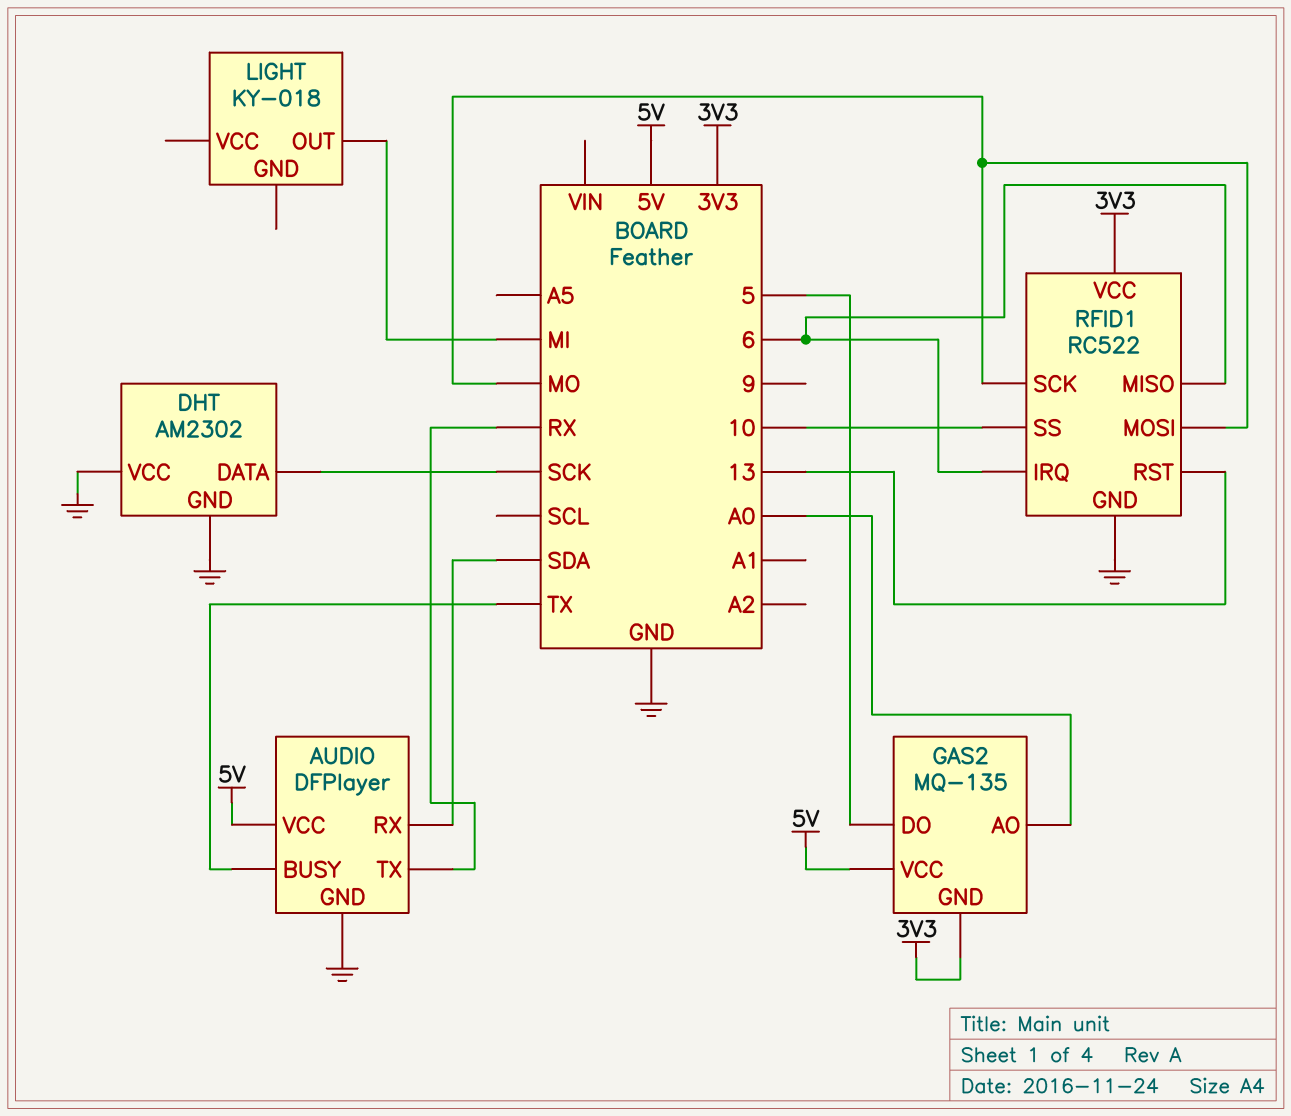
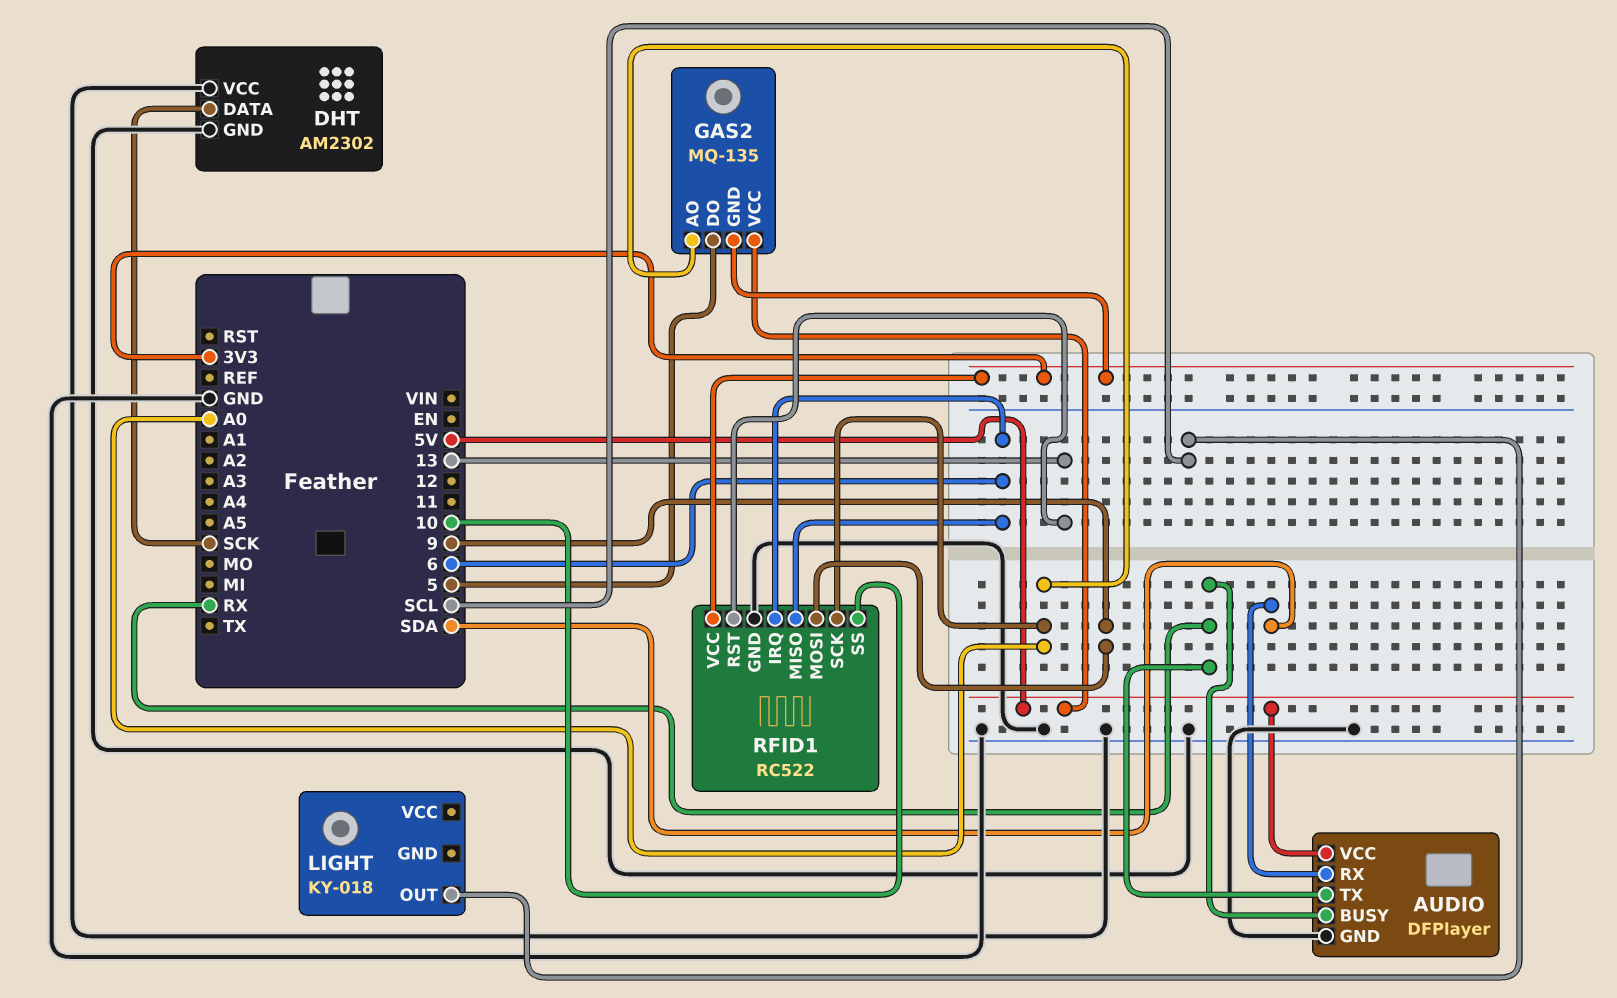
AUDIO pin BUSY: TX -> RX
LIGHT pin OUT: MI -> SCL
RFID1 pin MOSI: MO -> 9
RFID1 pin SCK: MO -> A0

